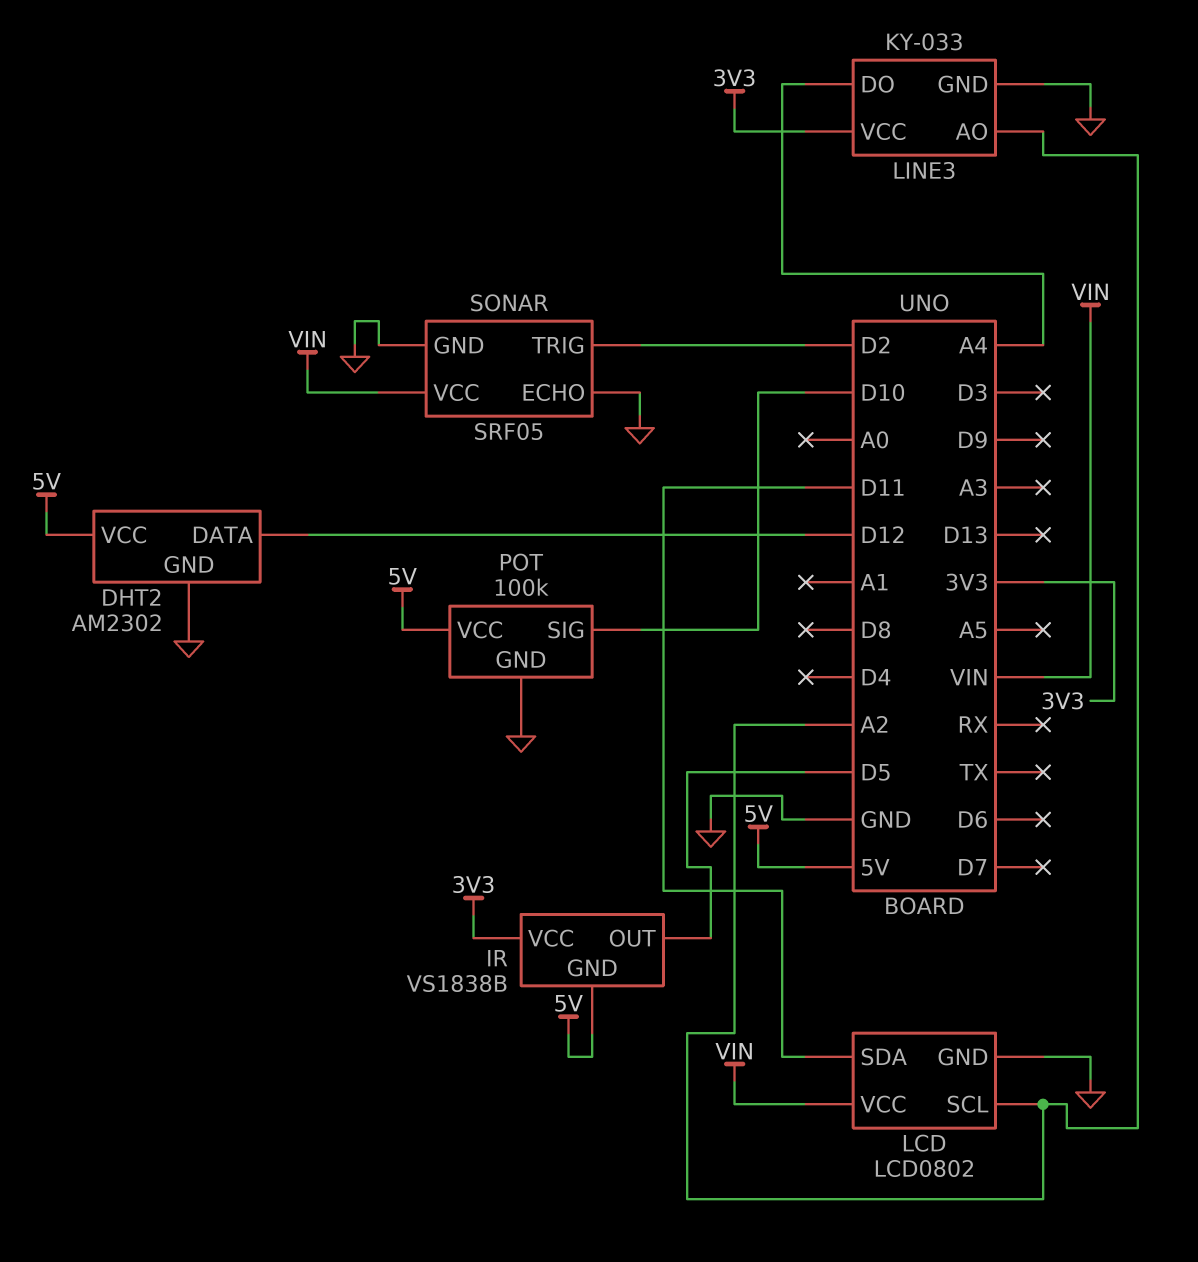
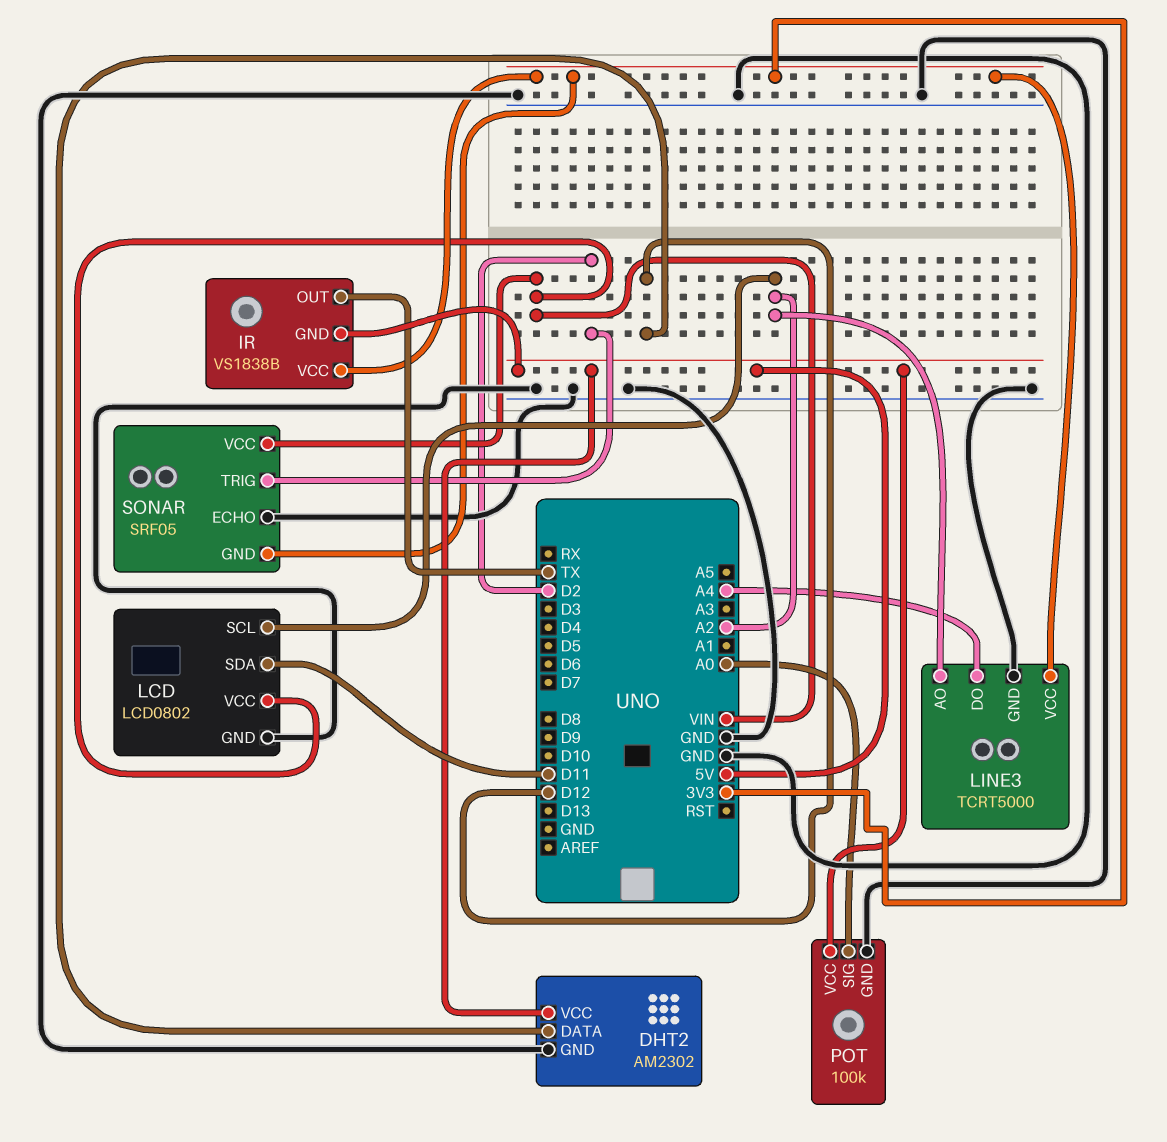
IR pin OUT: D5 -> TX
LINE3: KY-033 -> TCRT5000
POT pin SIG: D10 -> A0
SONAR pin GND: GND -> 3V3

